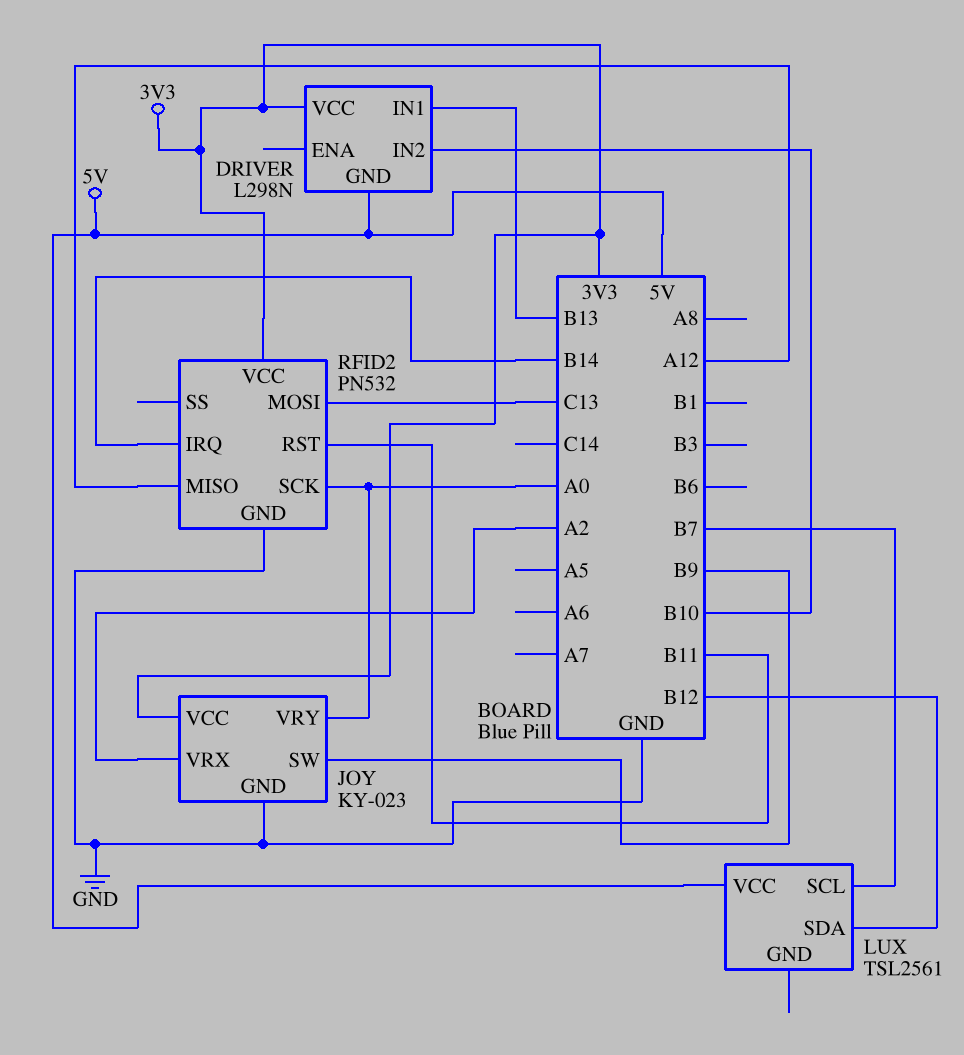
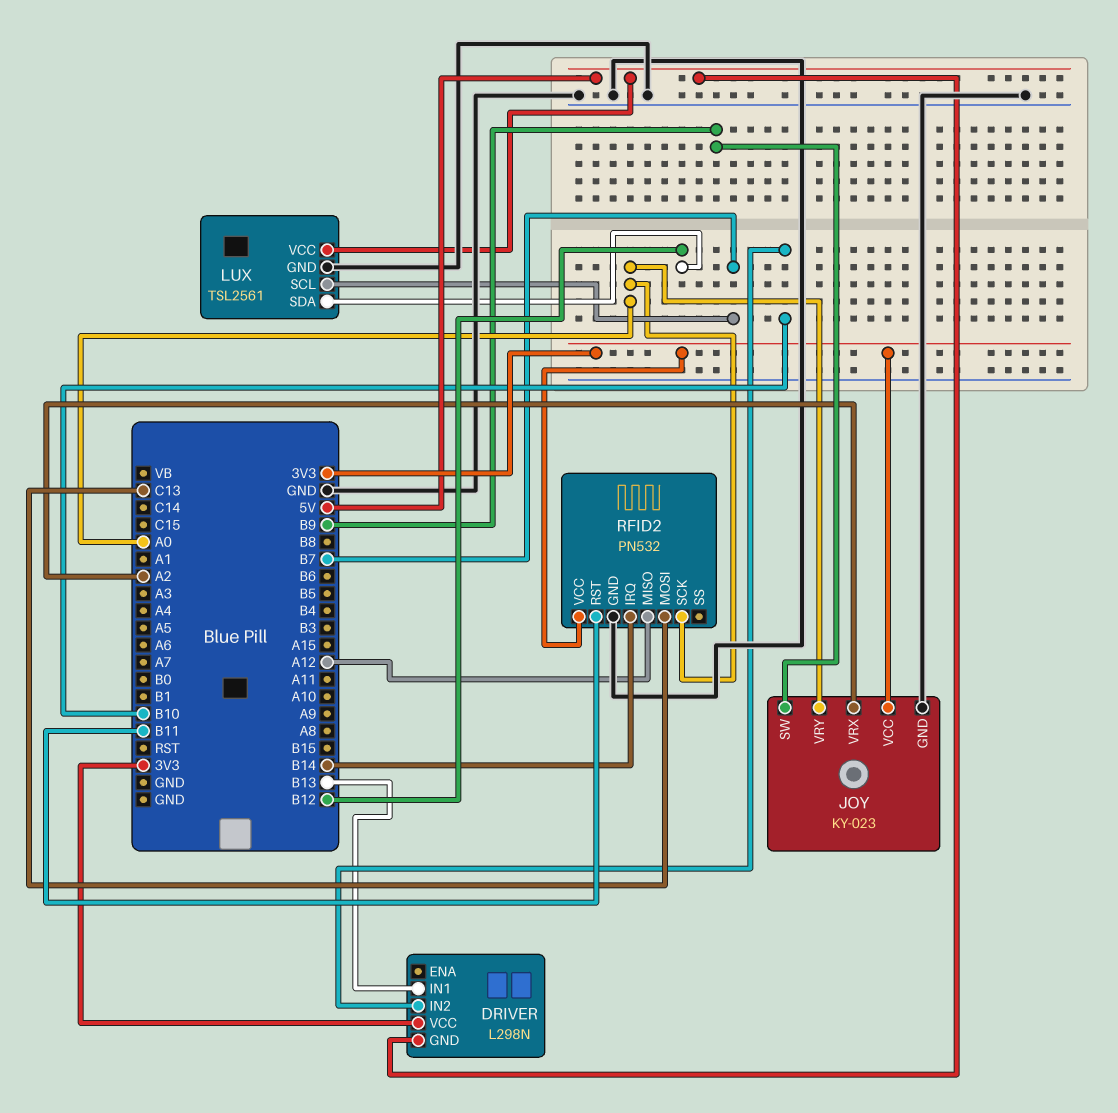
LUX pin GND: none -> GND

